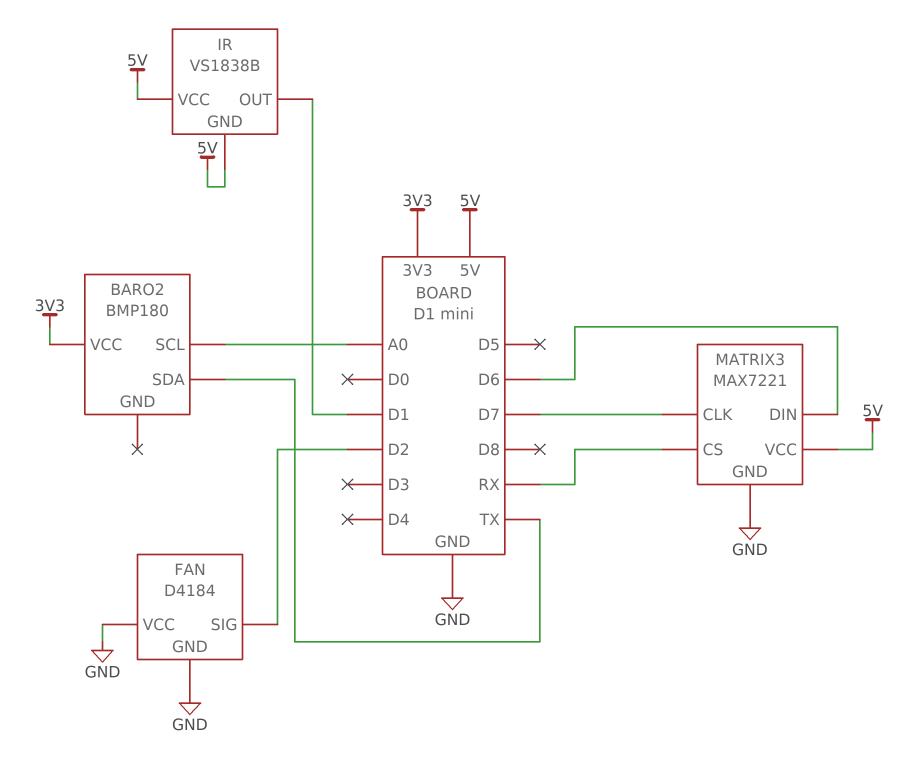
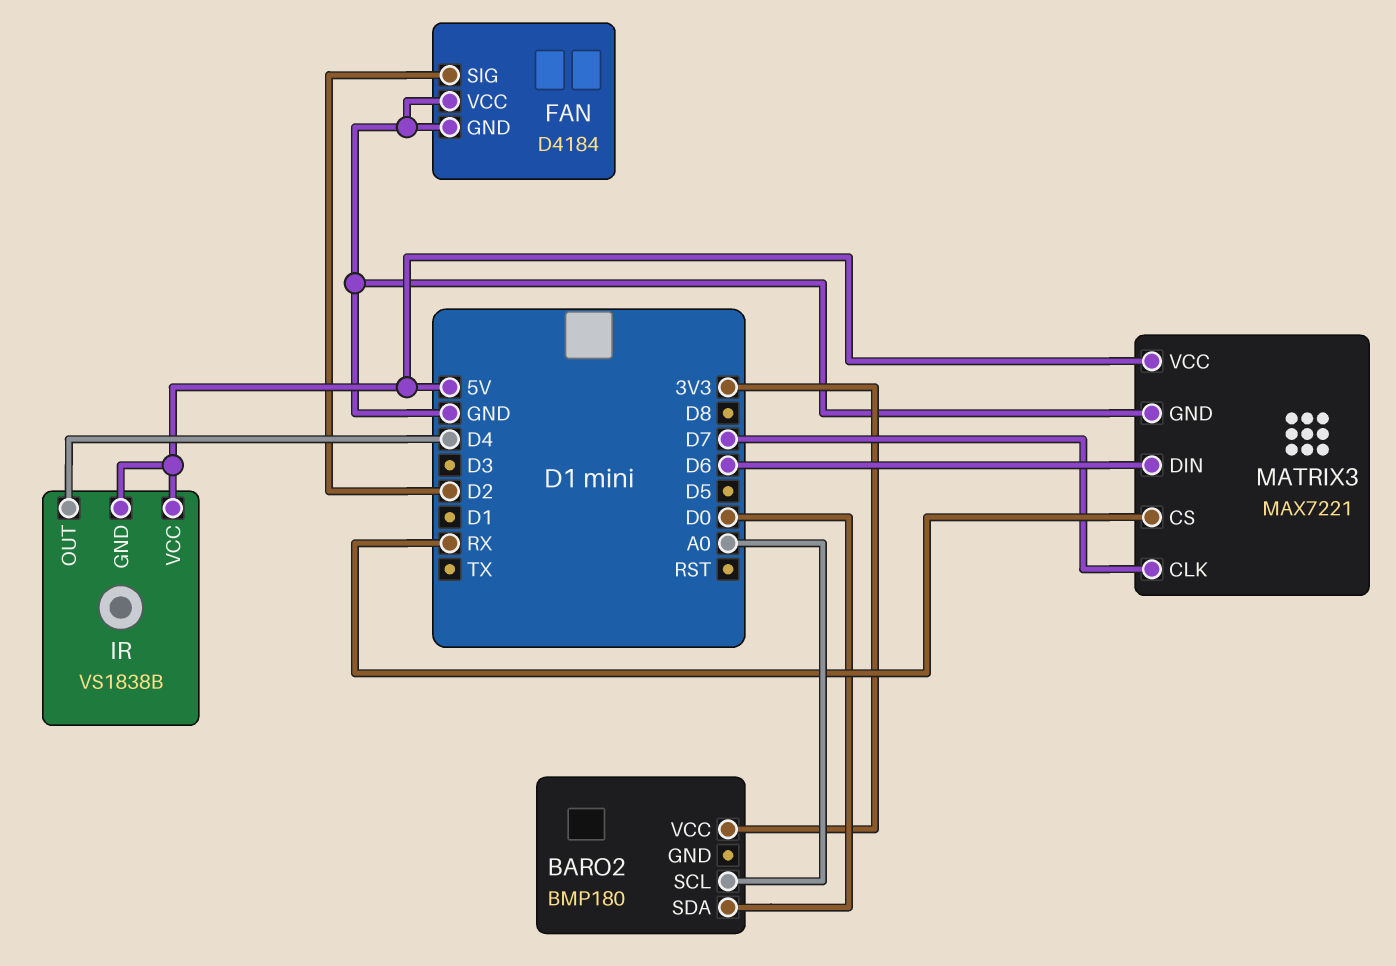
BARO2 pin SDA: TX -> D0
IR pin OUT: D1 -> D4

